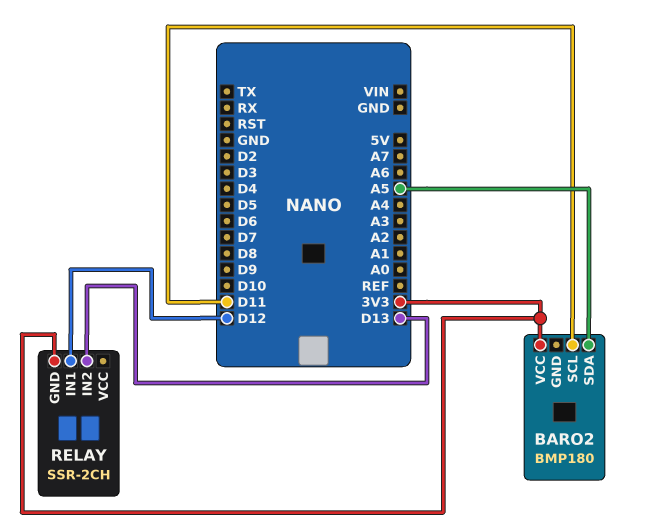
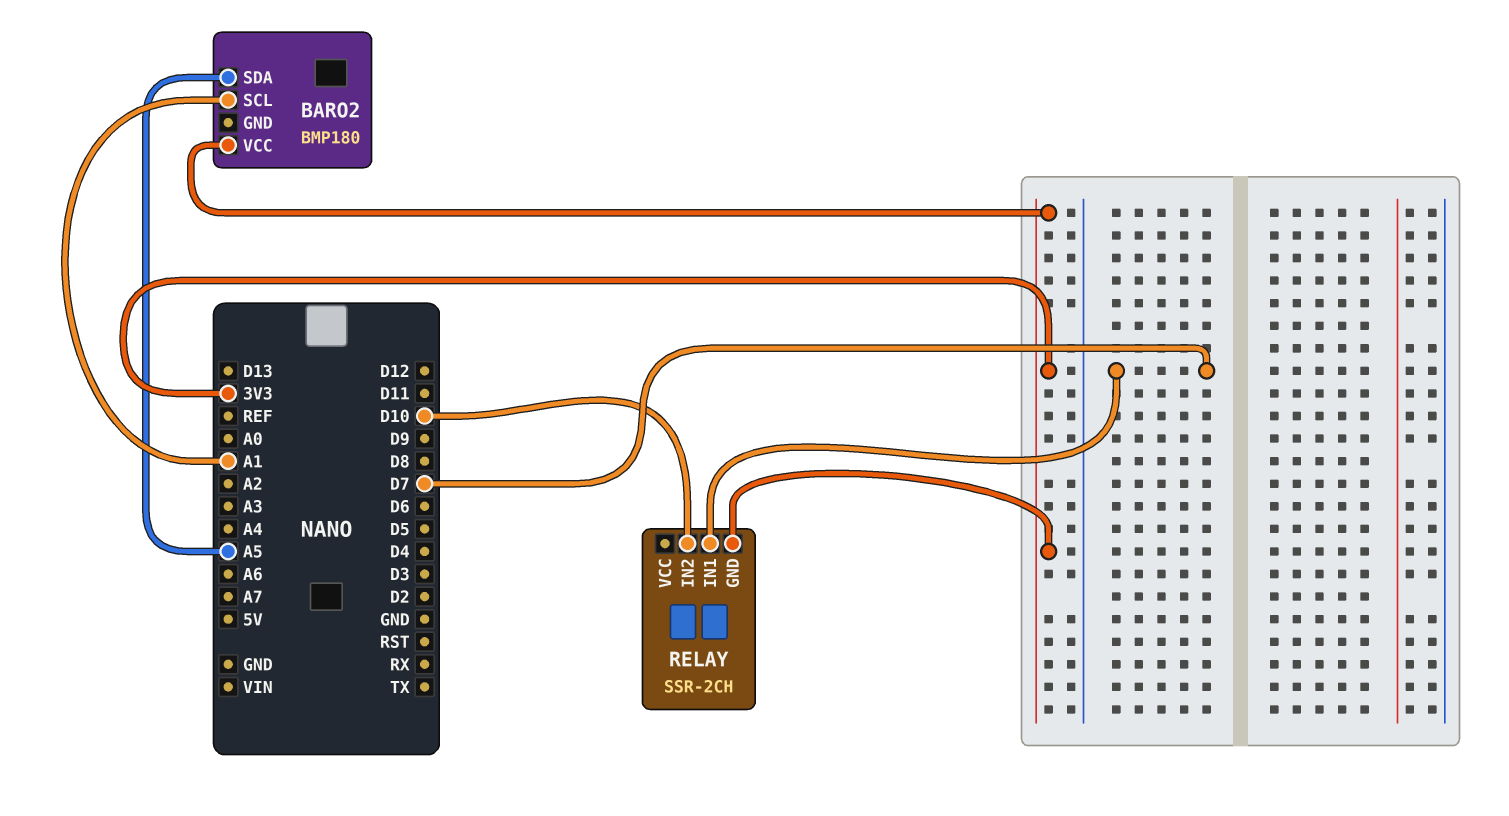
BARO2 pin SCL: D11 -> A1
RELAY pin IN1: D12 -> D7
RELAY pin IN2: D13 -> D10

